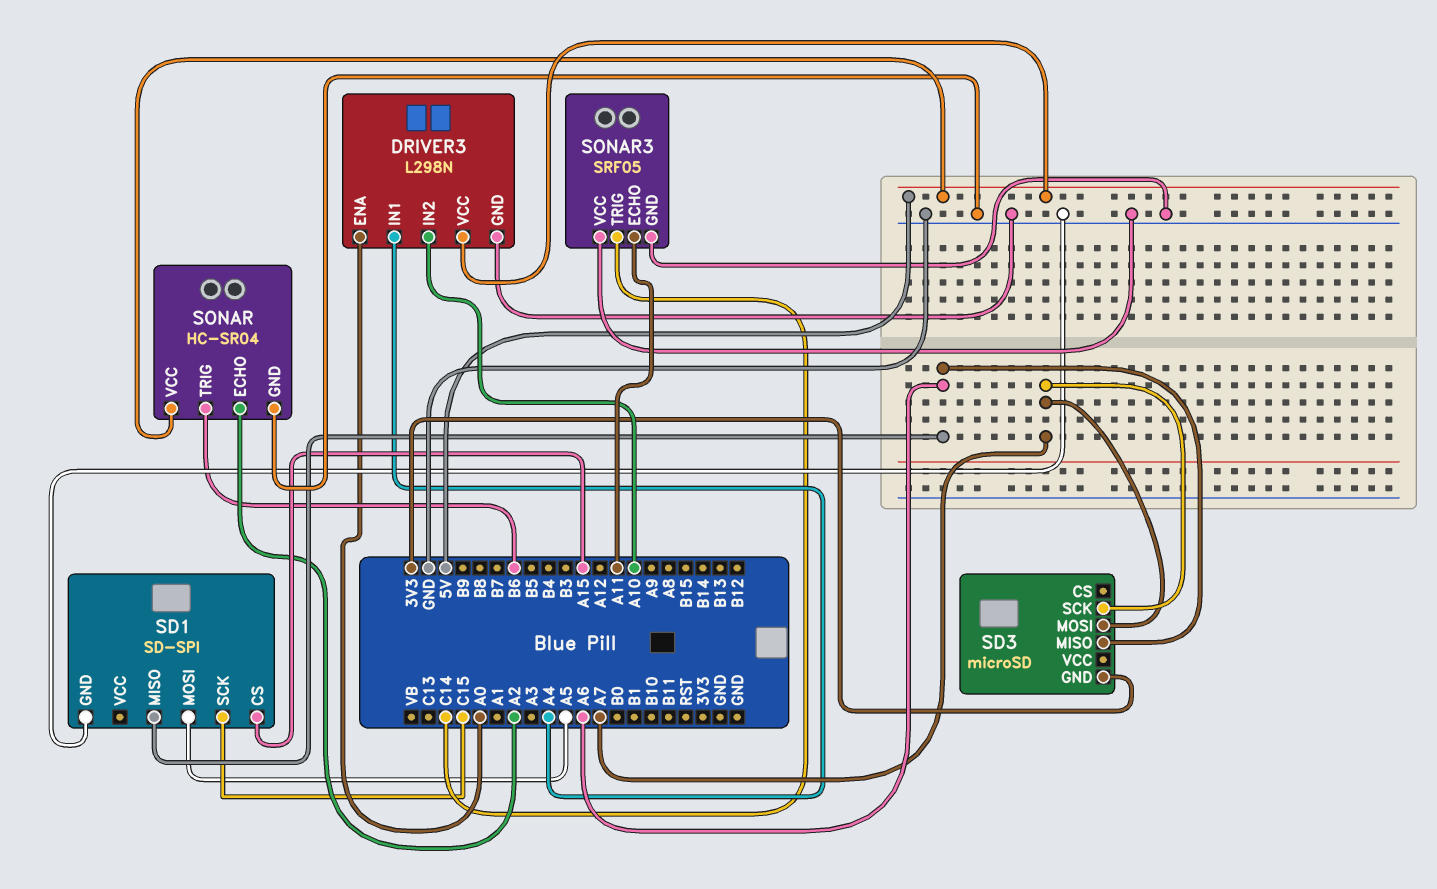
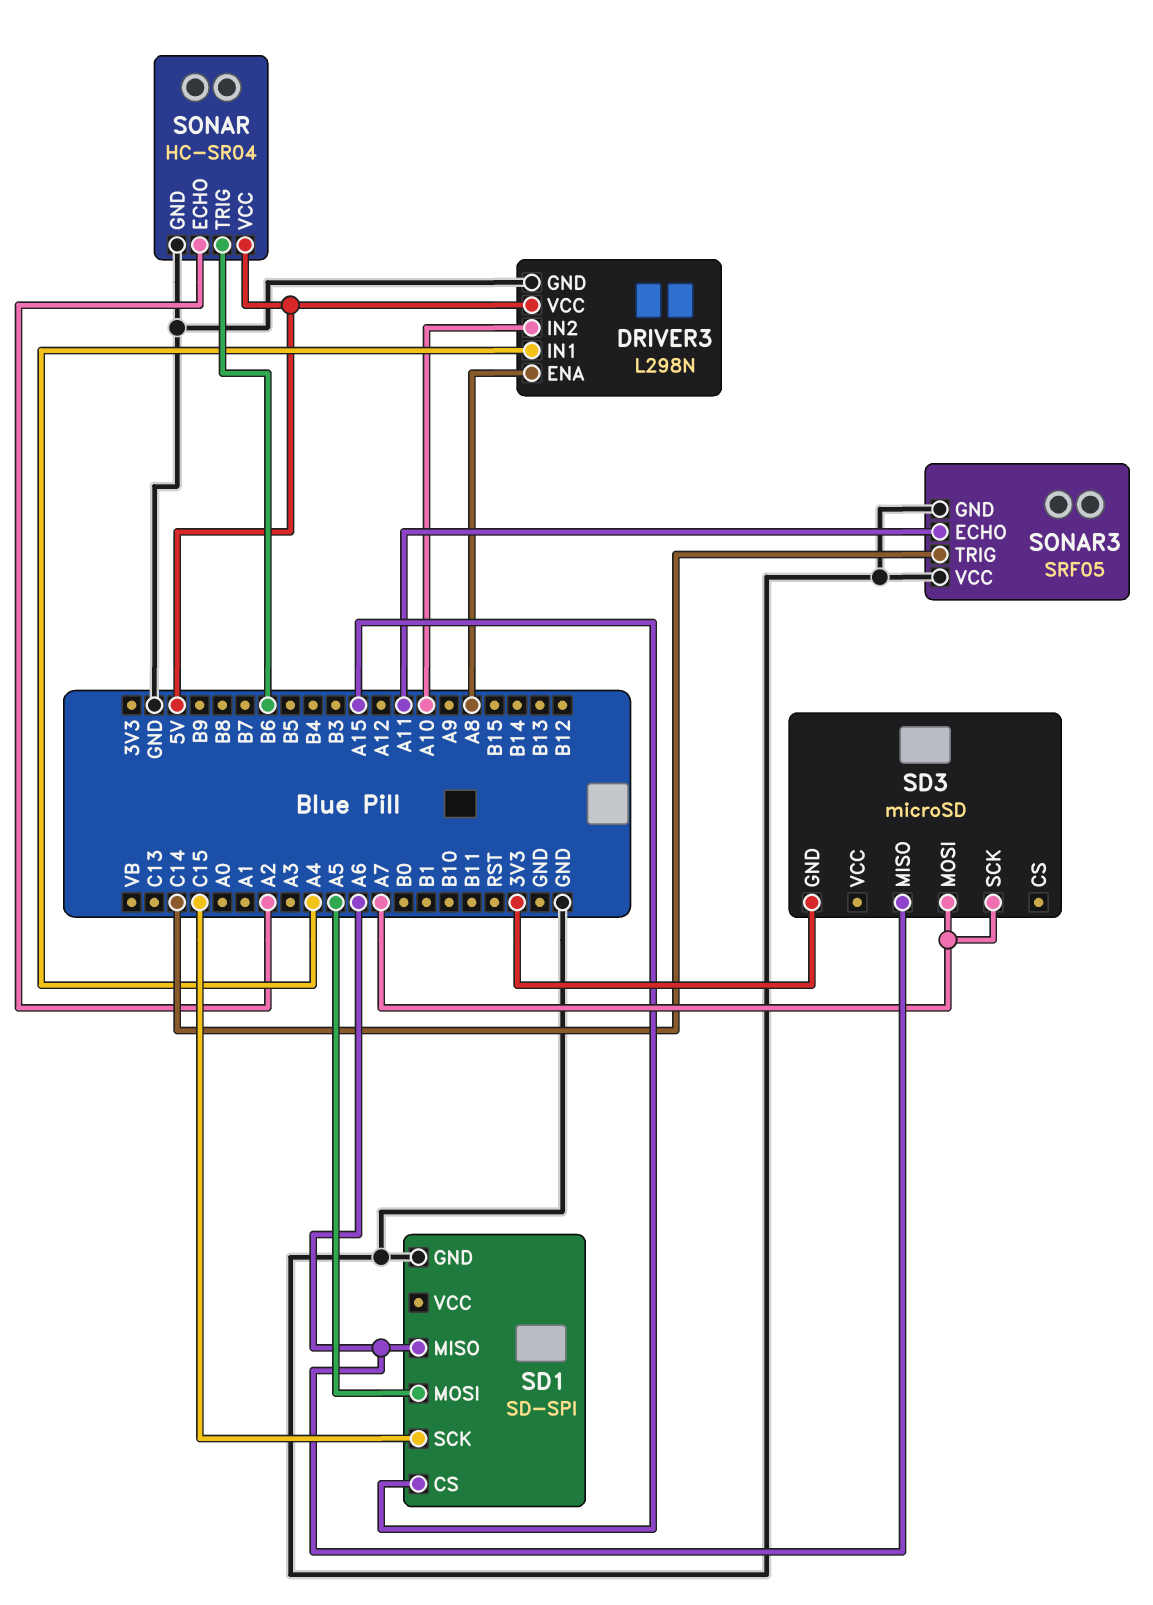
DRIVER3 pin ENA: A0 -> A8

